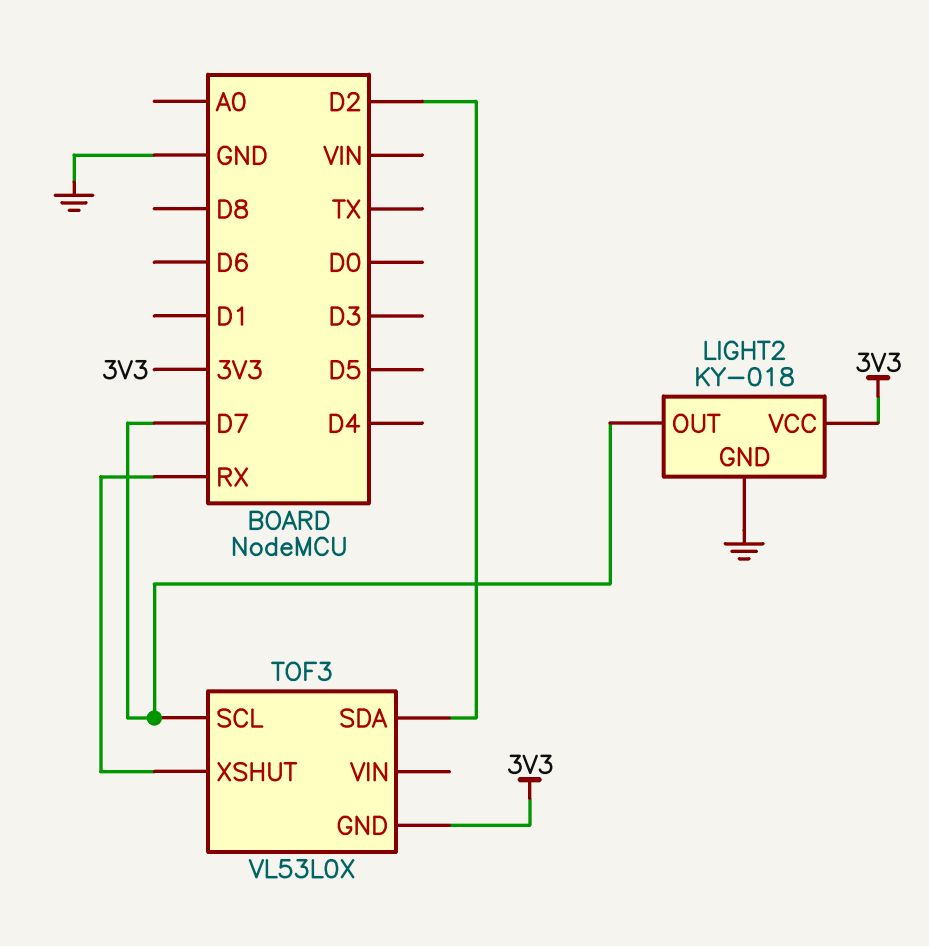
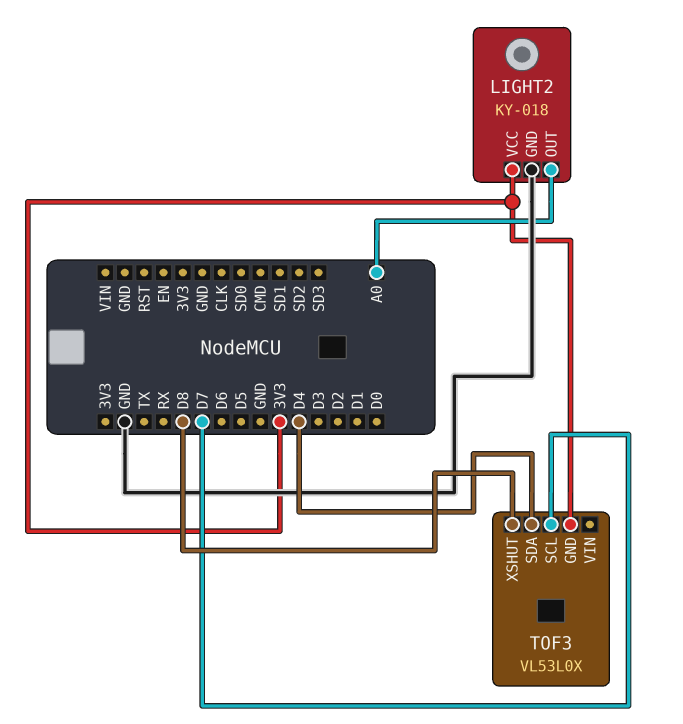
LIGHT2 pin OUT: D7 -> A0
TOF3 pin SDA: D2 -> D4
TOF3 pin XSHUT: RX -> D8

